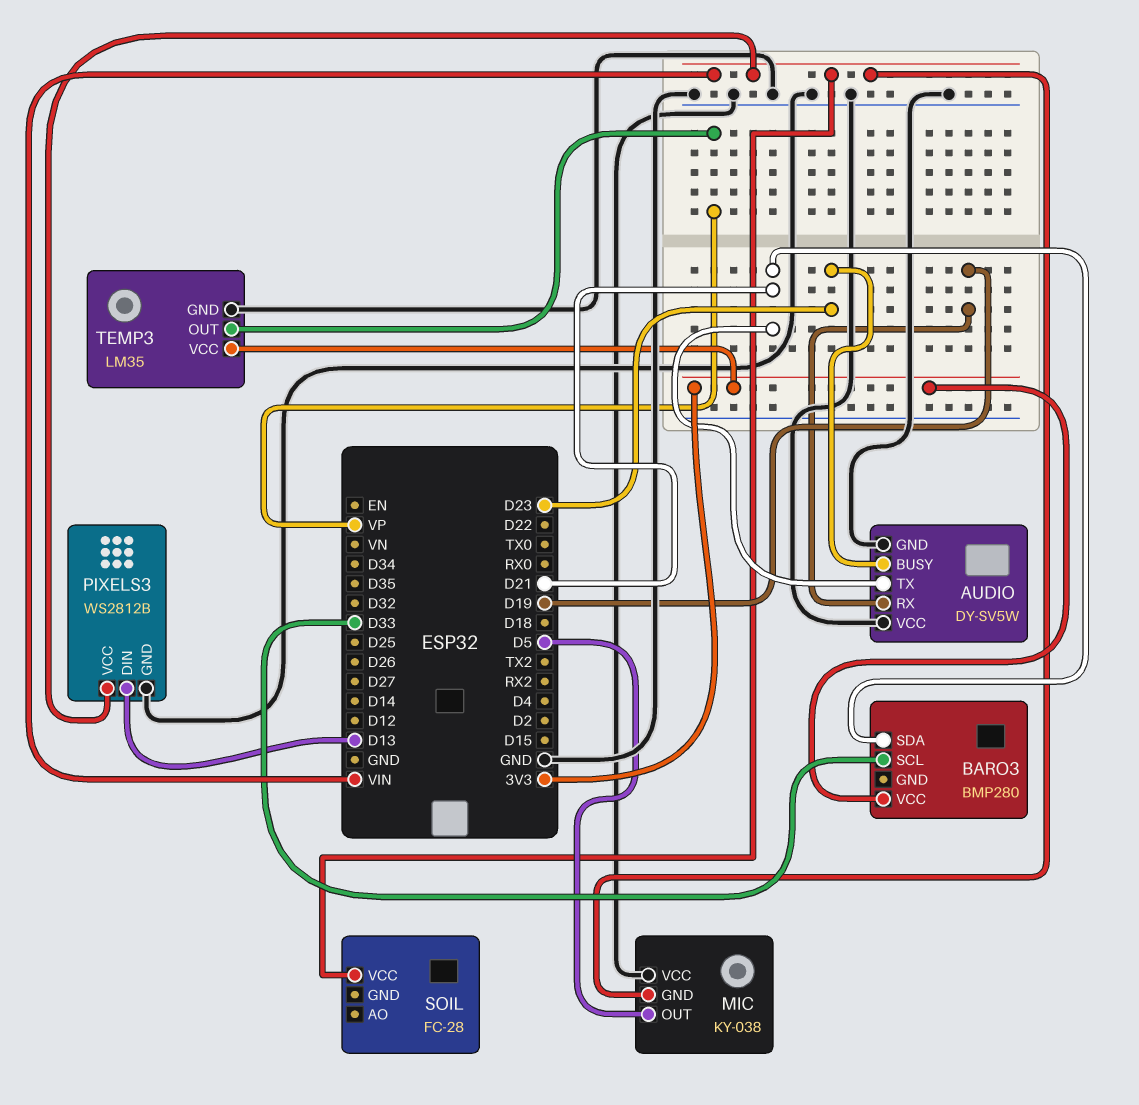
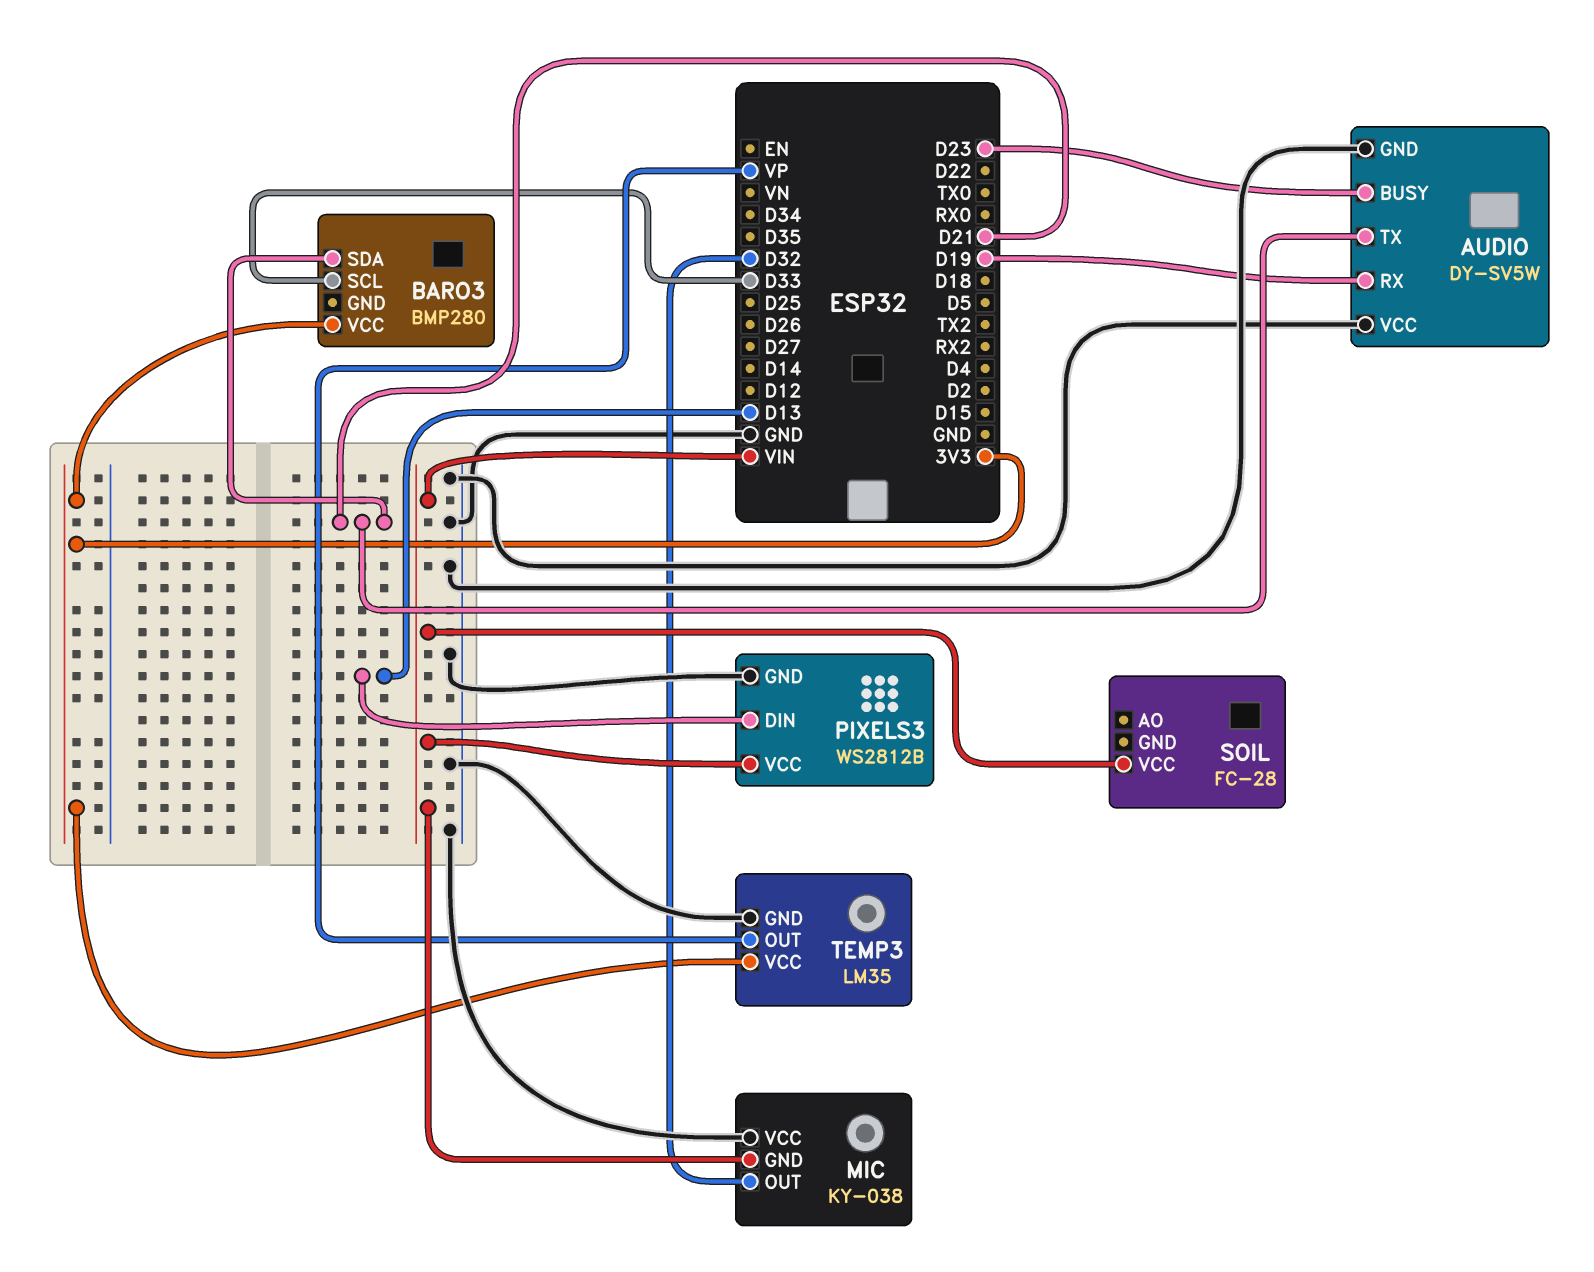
MIC pin OUT: D5 -> D32

